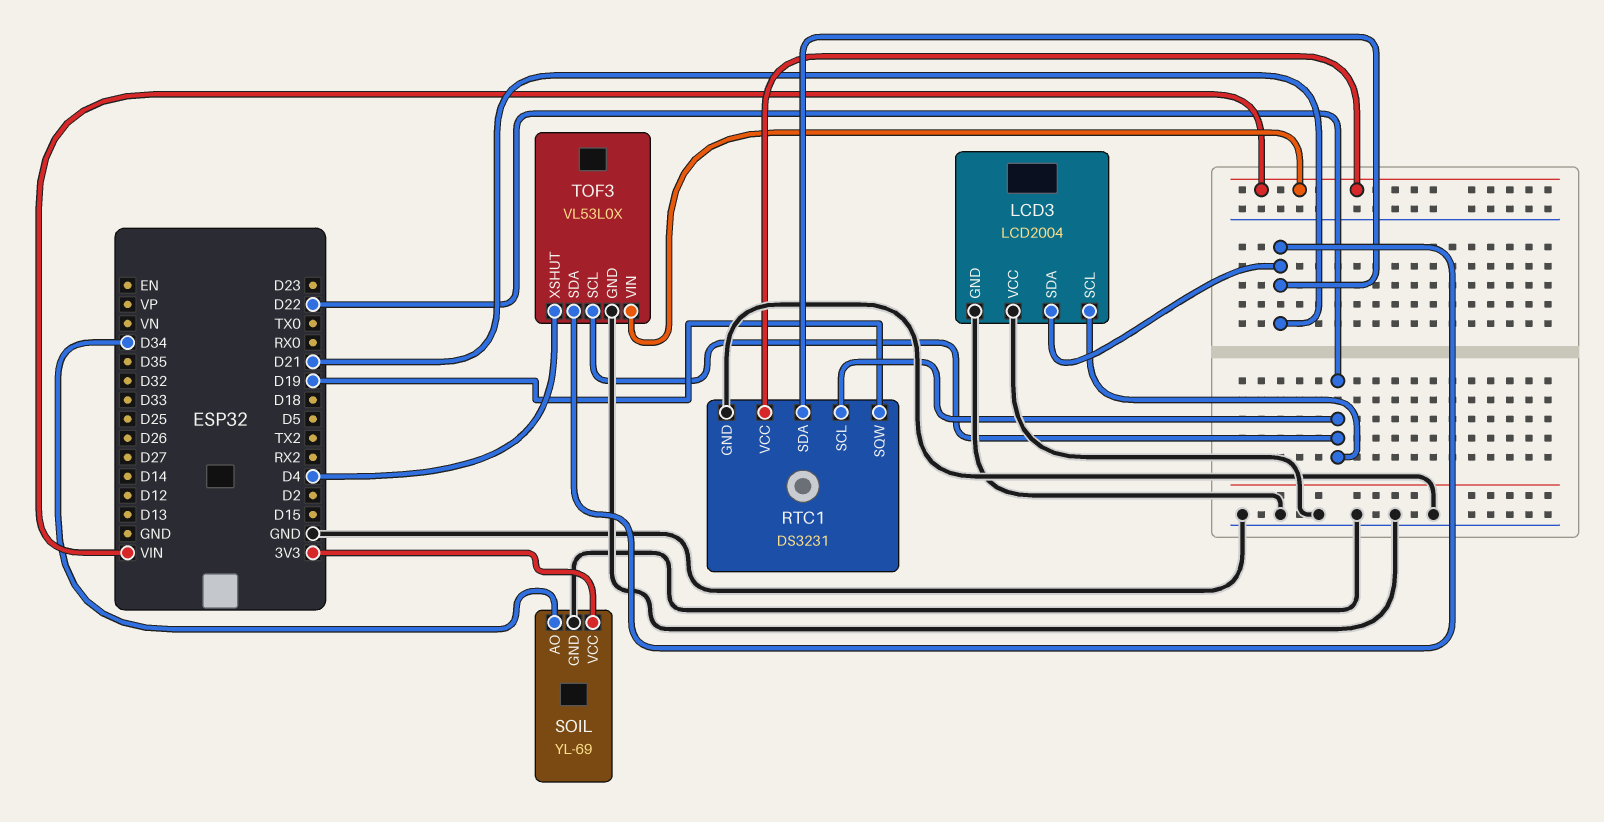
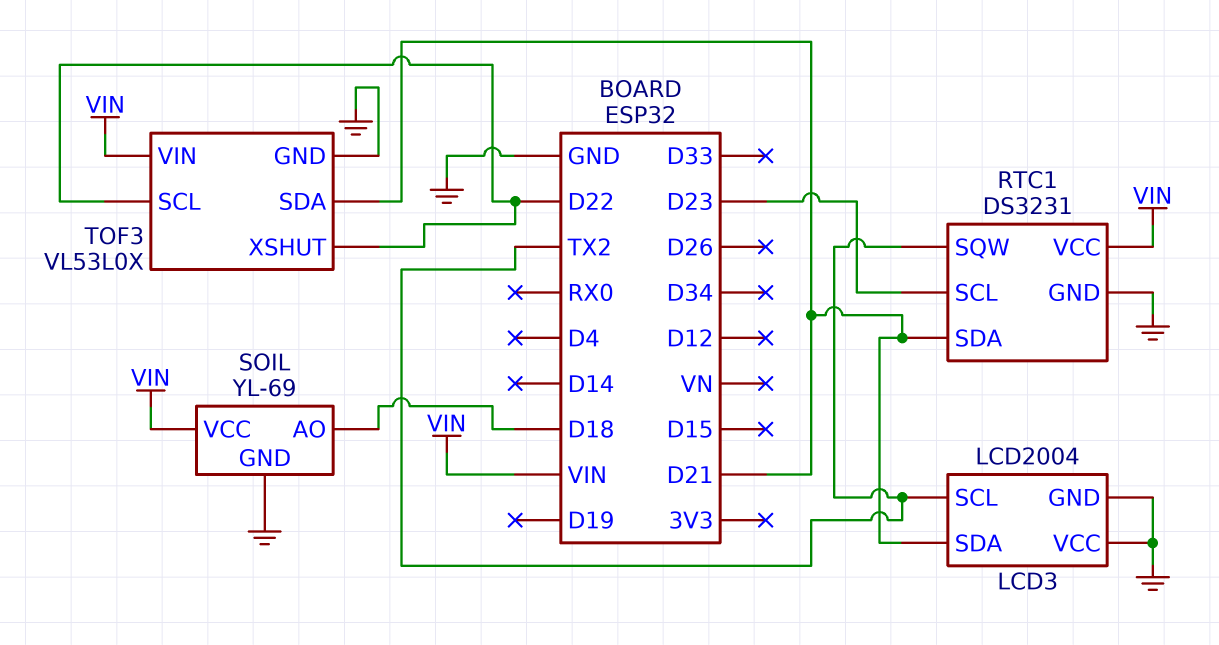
LCD3 pin SCL: D22 -> TX2
RTC1 pin SCL: D22 -> D23
RTC1 pin SQW: D19 -> TX2
SOIL pin AO: D34 -> D18
SOIL pin VCC: 3V3 -> VIN
TOF3 pin XSHUT: D4 -> D22

